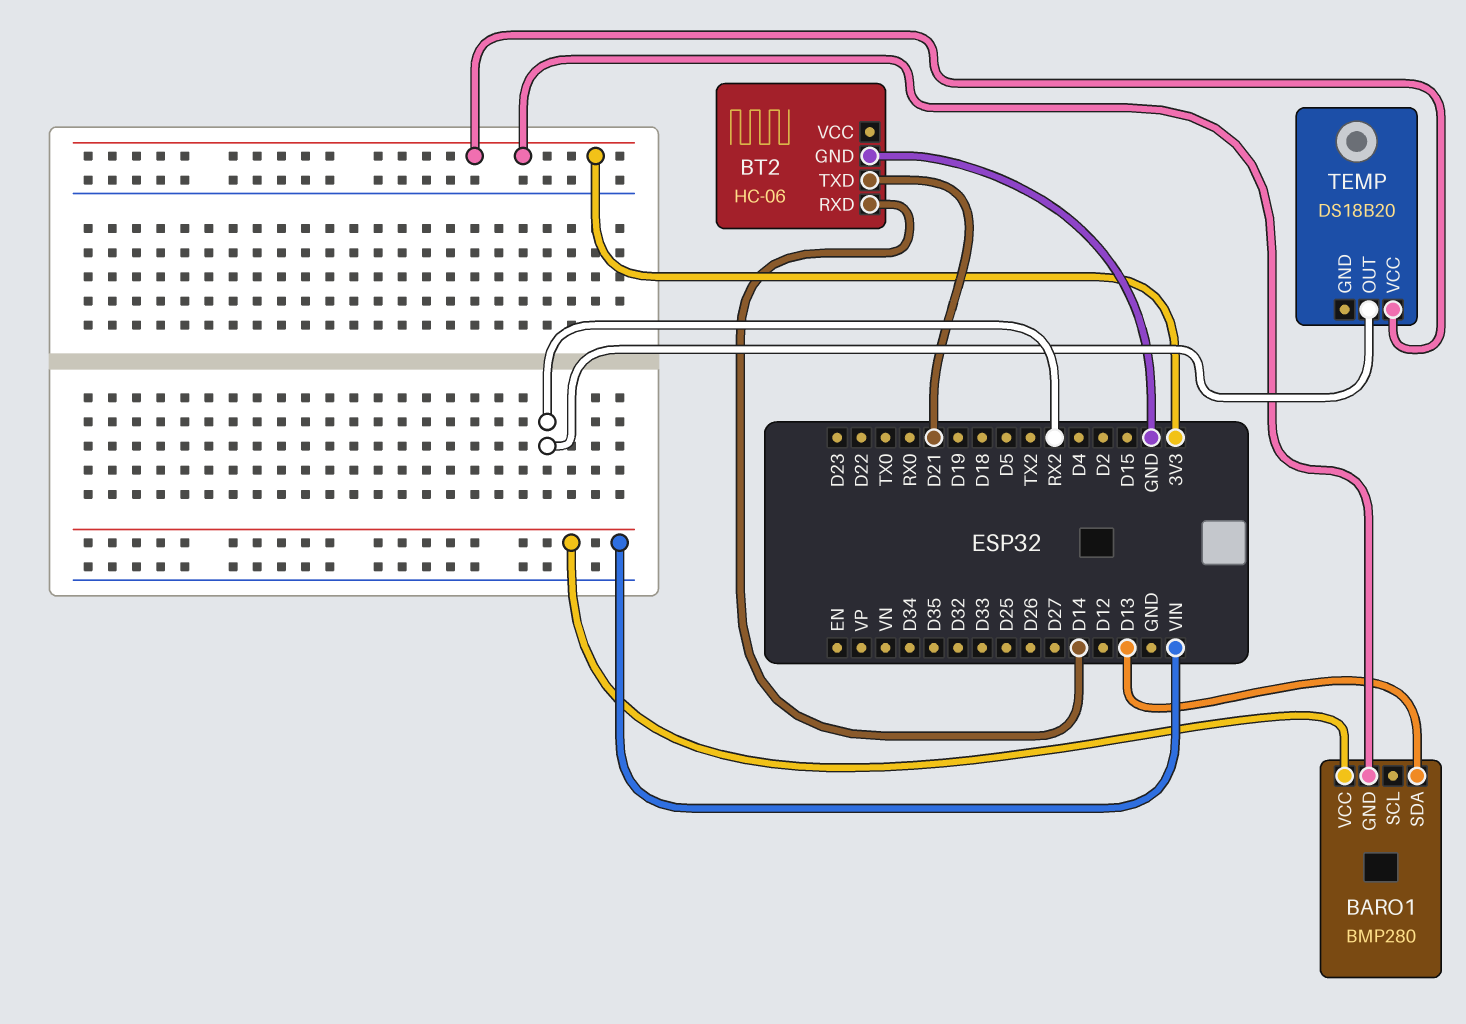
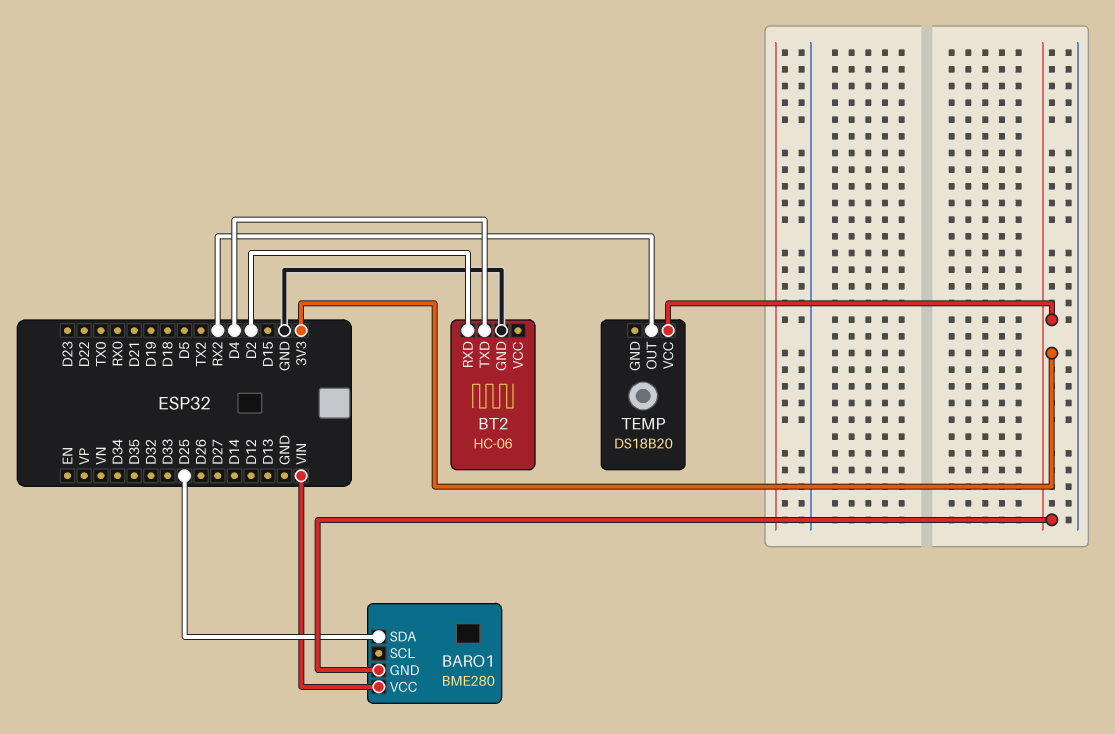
BARO1: BMP280 -> BME280
BARO1 pin SDA: D13 -> D25
BT2 pin RXD: D14 -> D2
BT2 pin TXD: D21 -> D4

